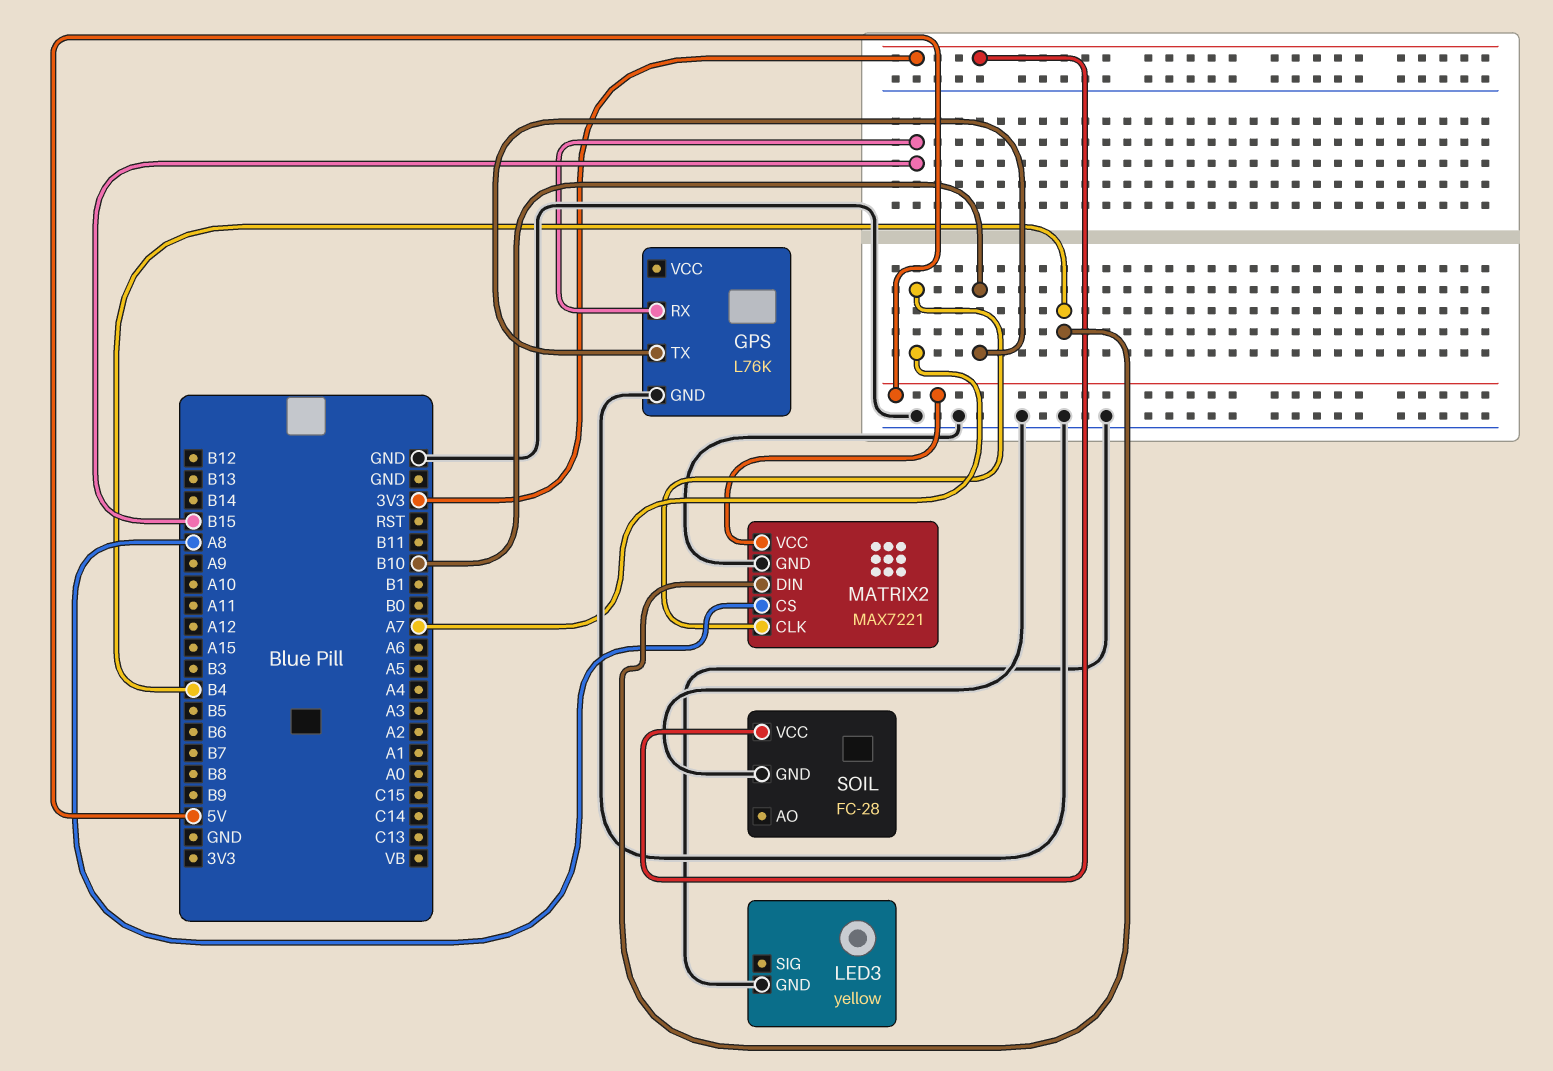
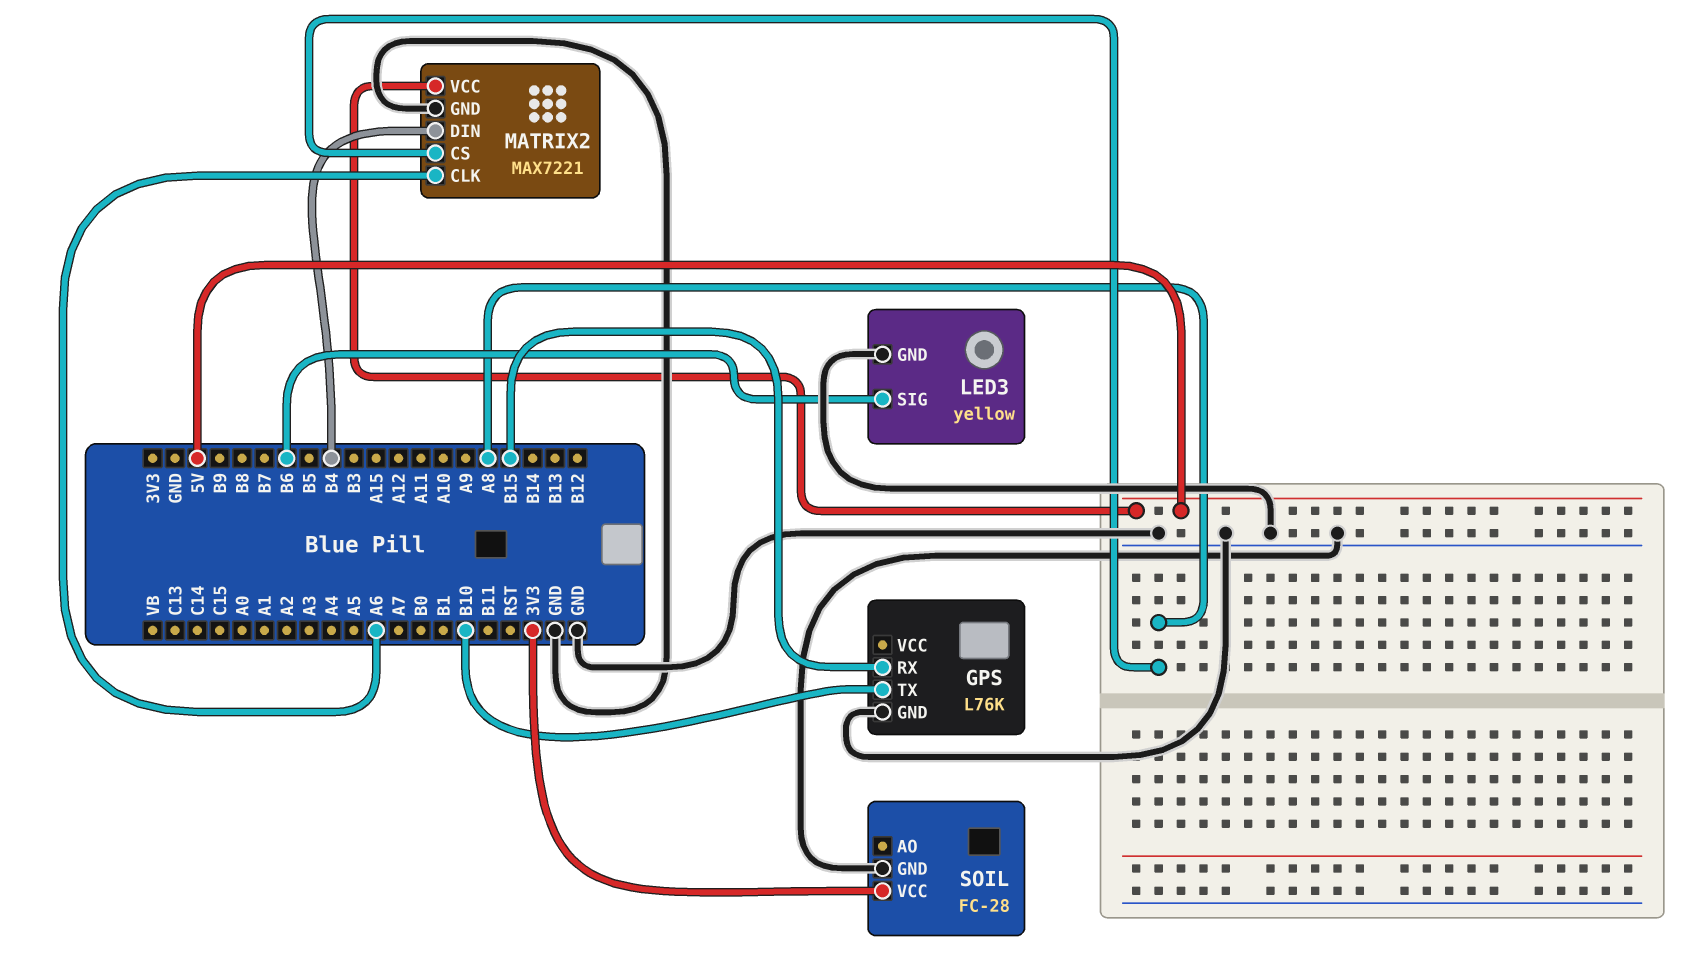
LED3 pin SIG: none -> B6
MATRIX2 pin CLK: A7 -> A6

